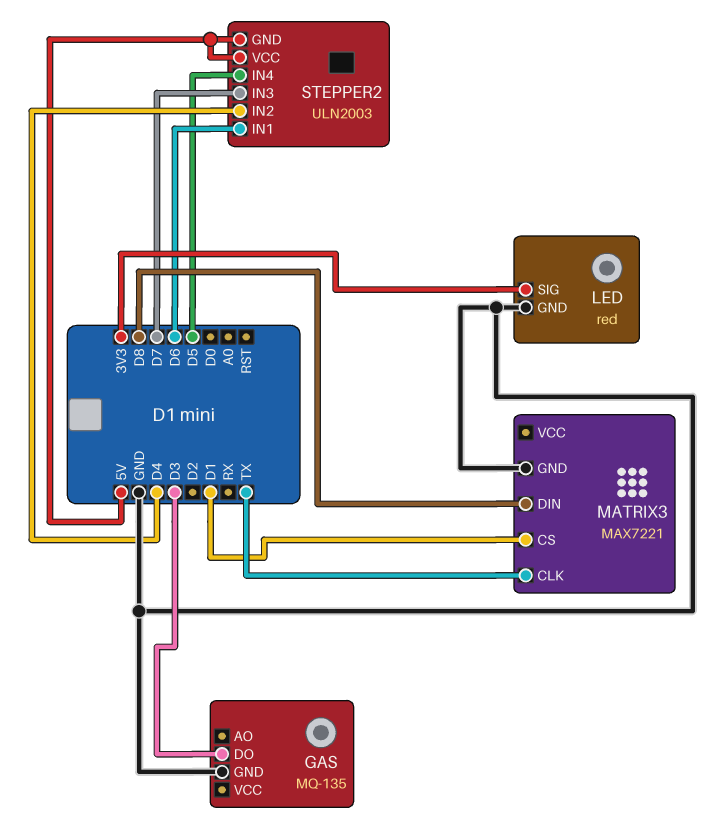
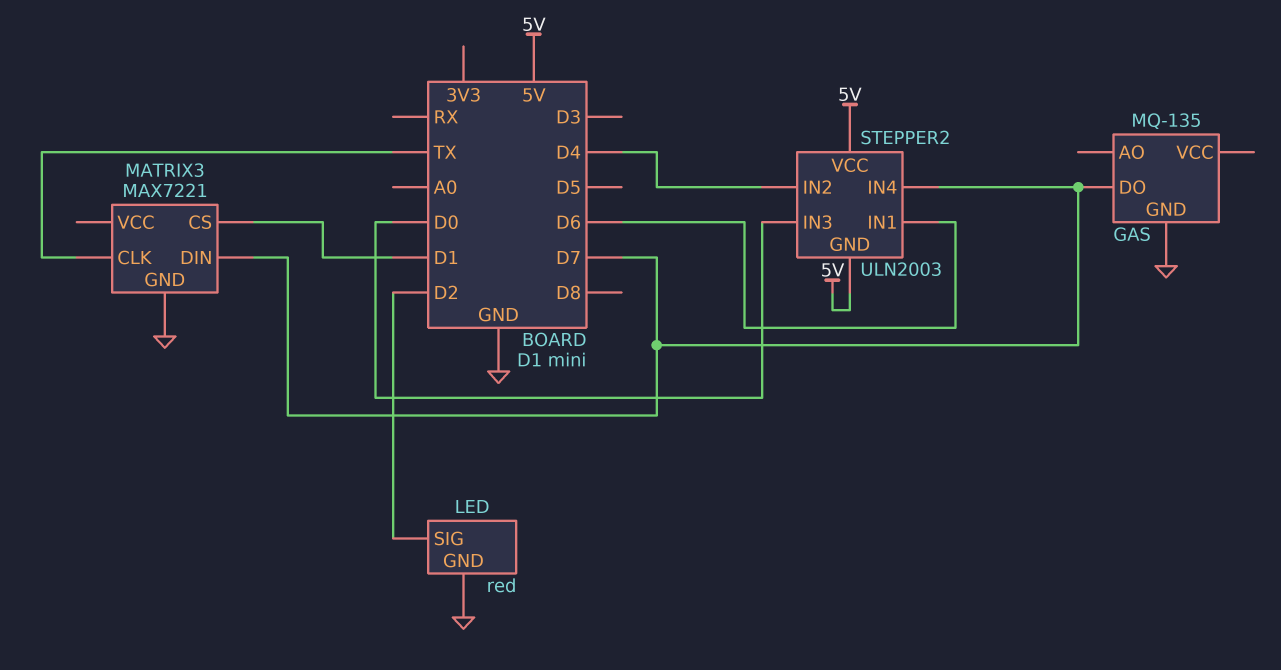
GAS pin DO: D3 -> D7
LED pin SIG: 3V3 -> D2
MATRIX3 pin DIN: D8 -> D7
STEPPER2 pin IN3: D7 -> D0
STEPPER2 pin IN4: D5 -> D7

